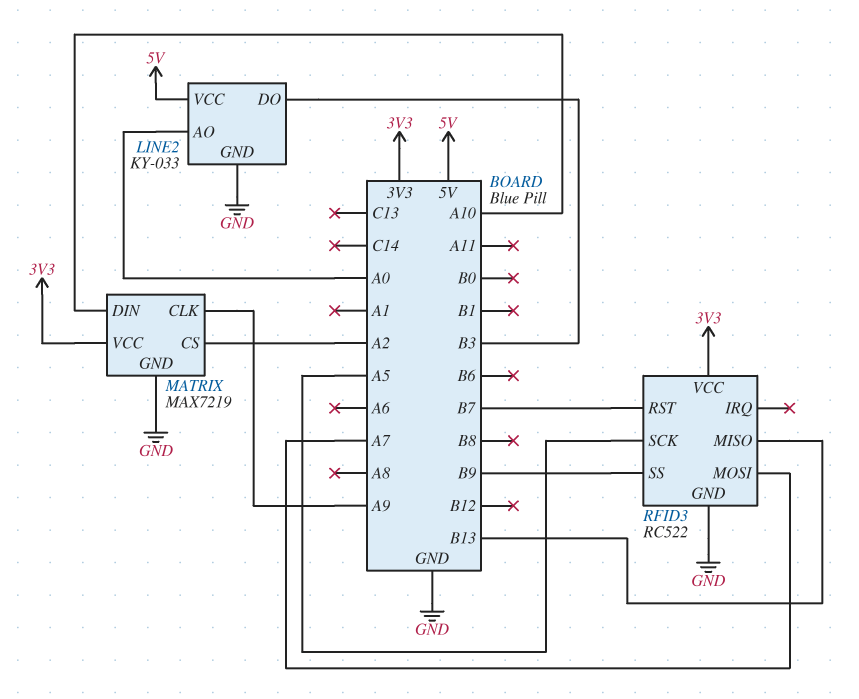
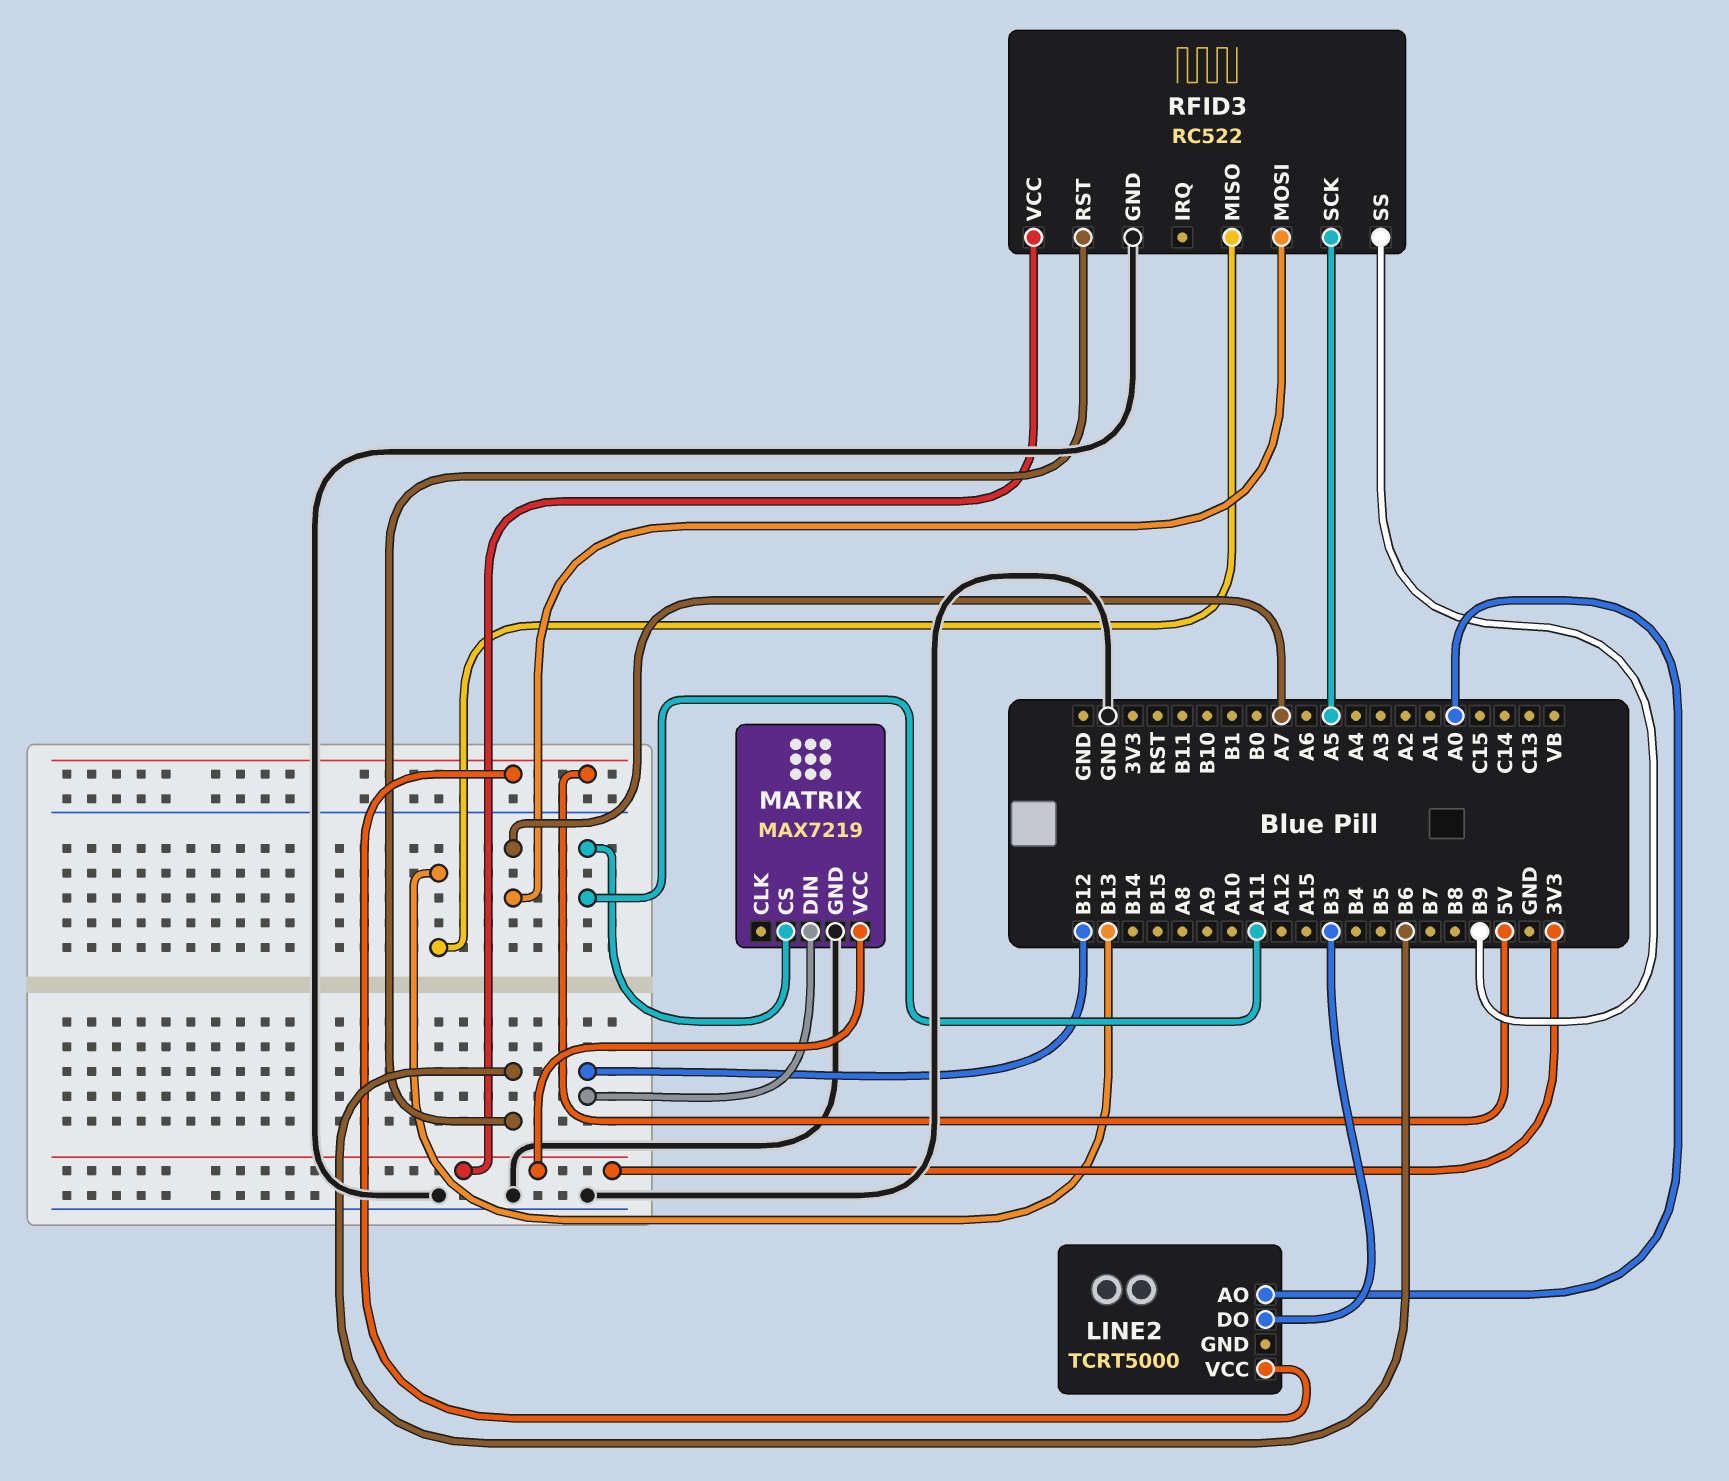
LINE2: KY-033 -> TCRT5000
LINE2 pin GND: GND -> none
MATRIX pin CLK: A9 -> none
MATRIX pin CS: A2 -> A11
MATRIX pin DIN: A10 -> B12
RFID3 pin RST: B7 -> B6

